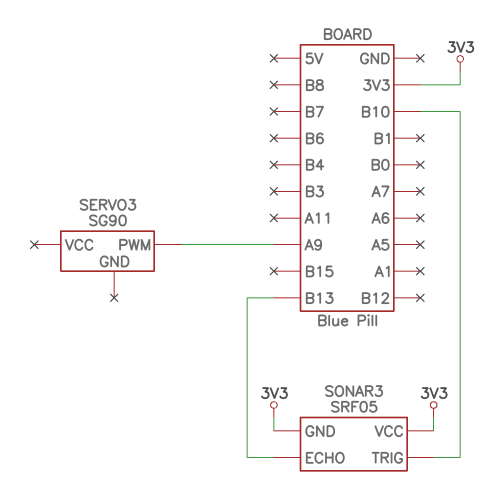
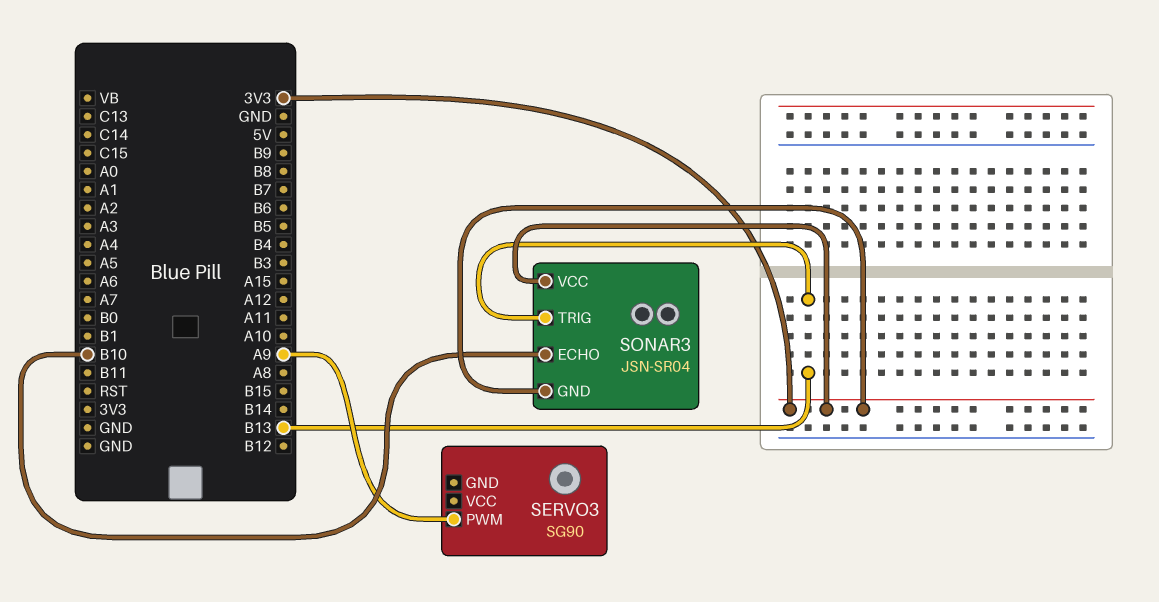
SONAR3: SRF05 -> JSN-SR04
SONAR3 pin ECHO: B13 -> B10
SONAR3 pin TRIG: B10 -> B13

